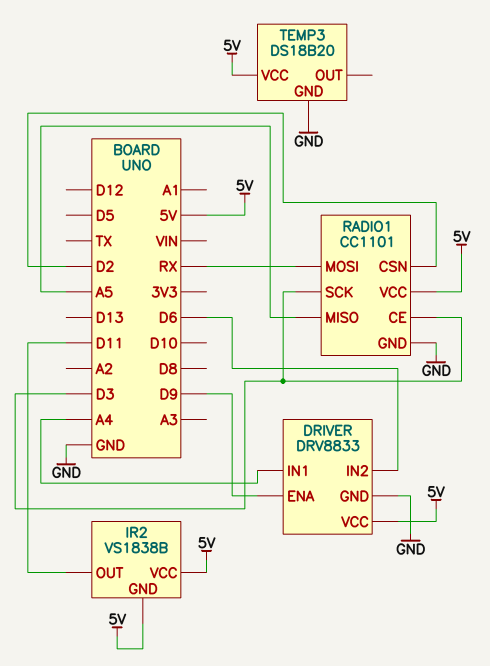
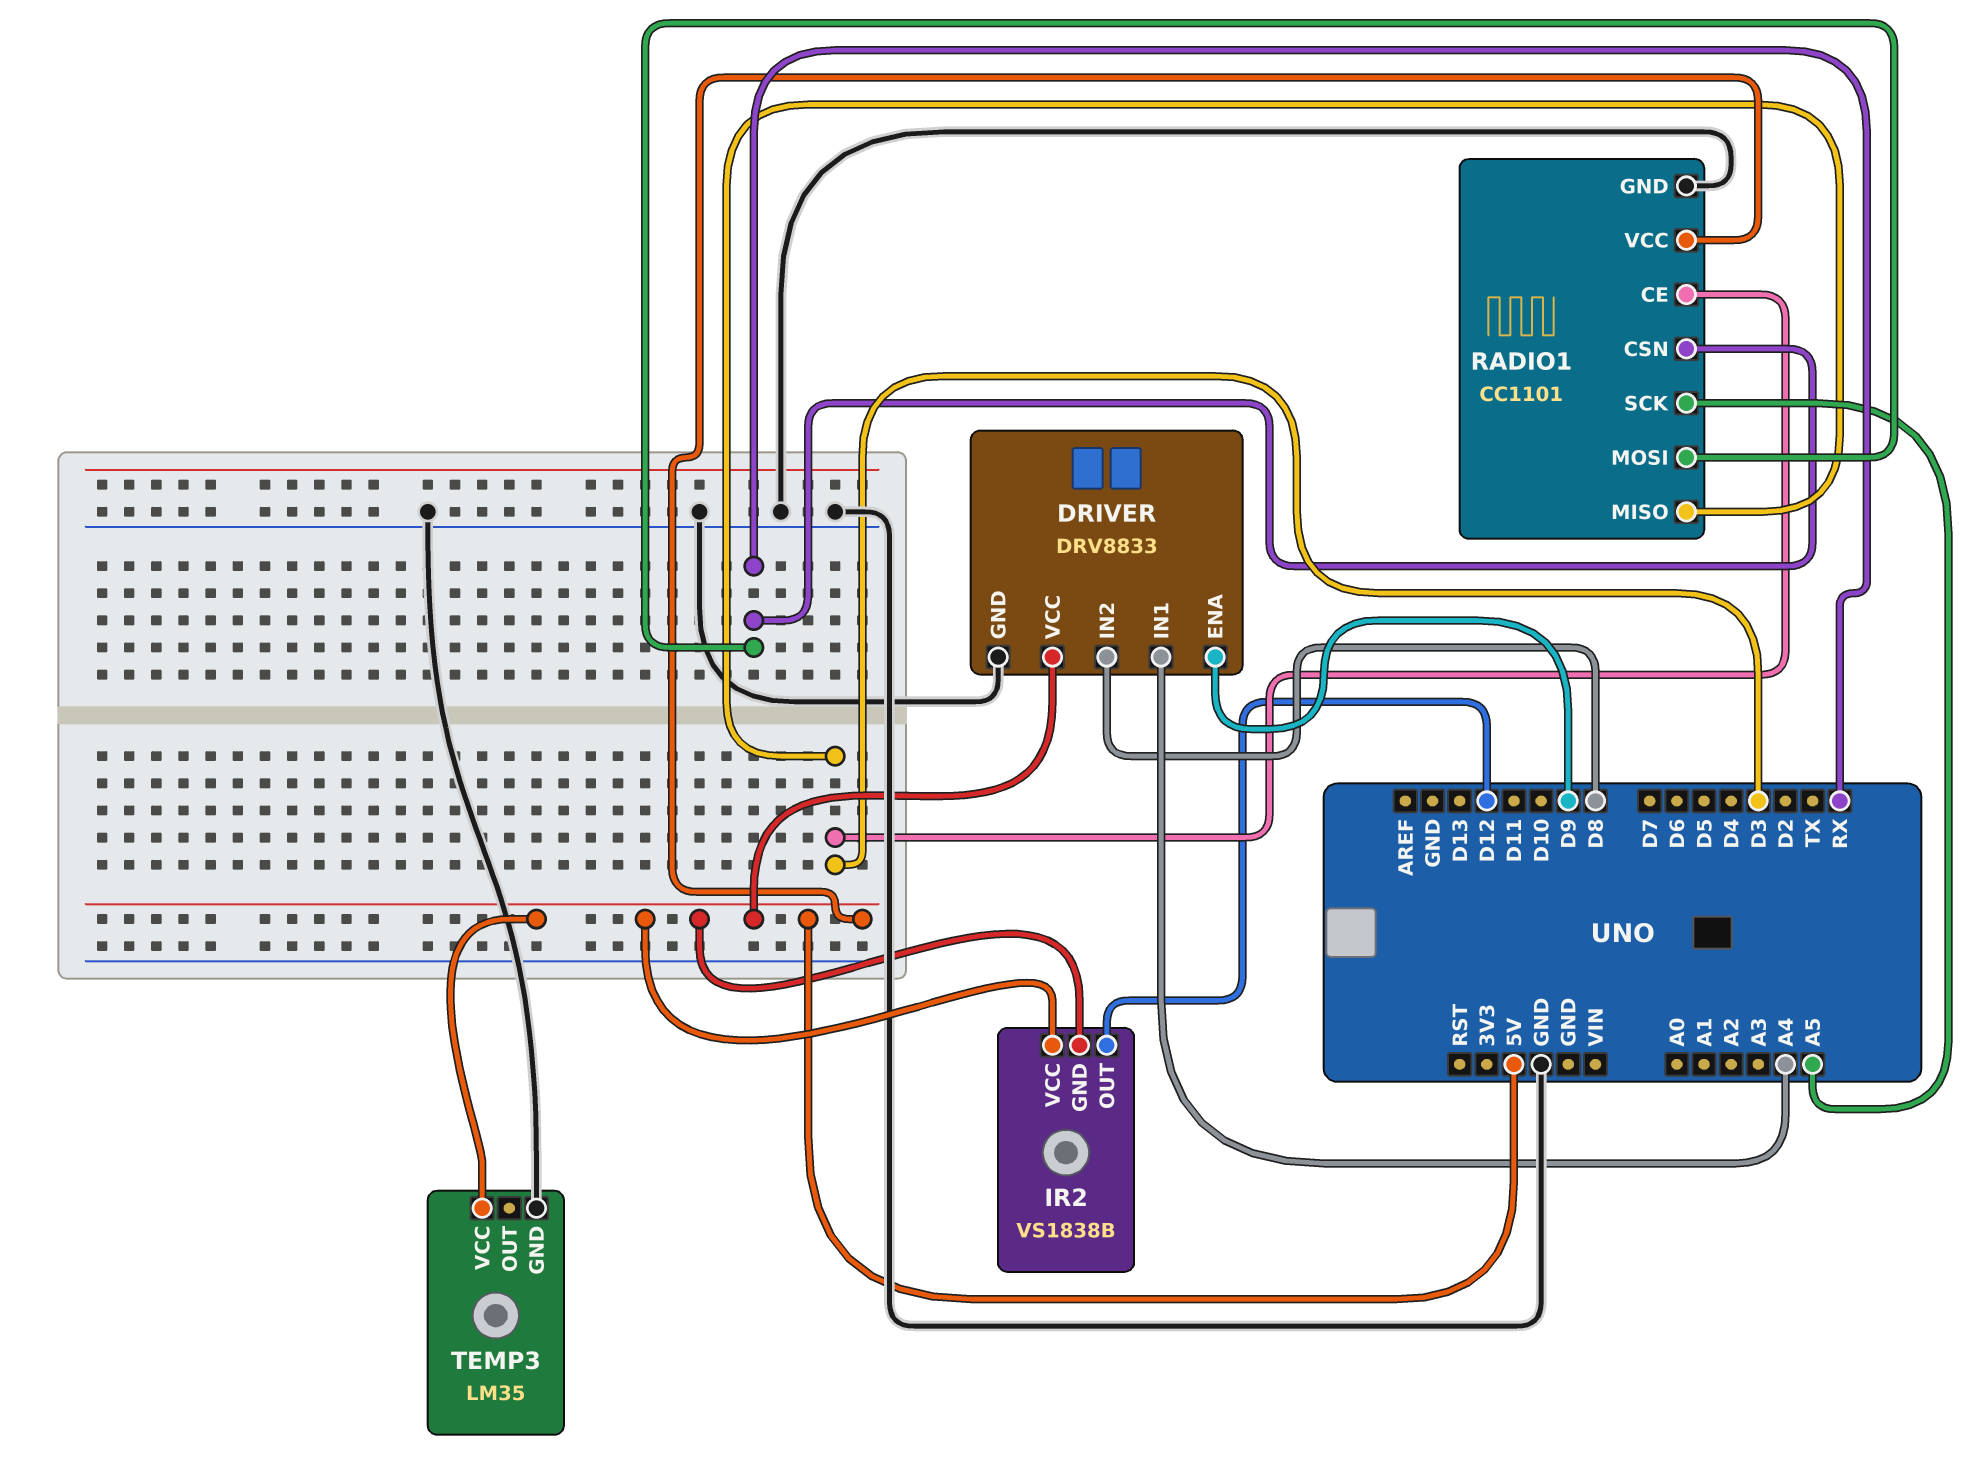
DRIVER pin IN2: D6 -> D8
IR2 pin OUT: D11 -> D12
RADIO1 pin CSN: D2 -> RX
RADIO1 pin MISO: A5 -> D3
RADIO1 pin SCK: D3 -> A5
TEMP3: DS18B20 -> LM35

